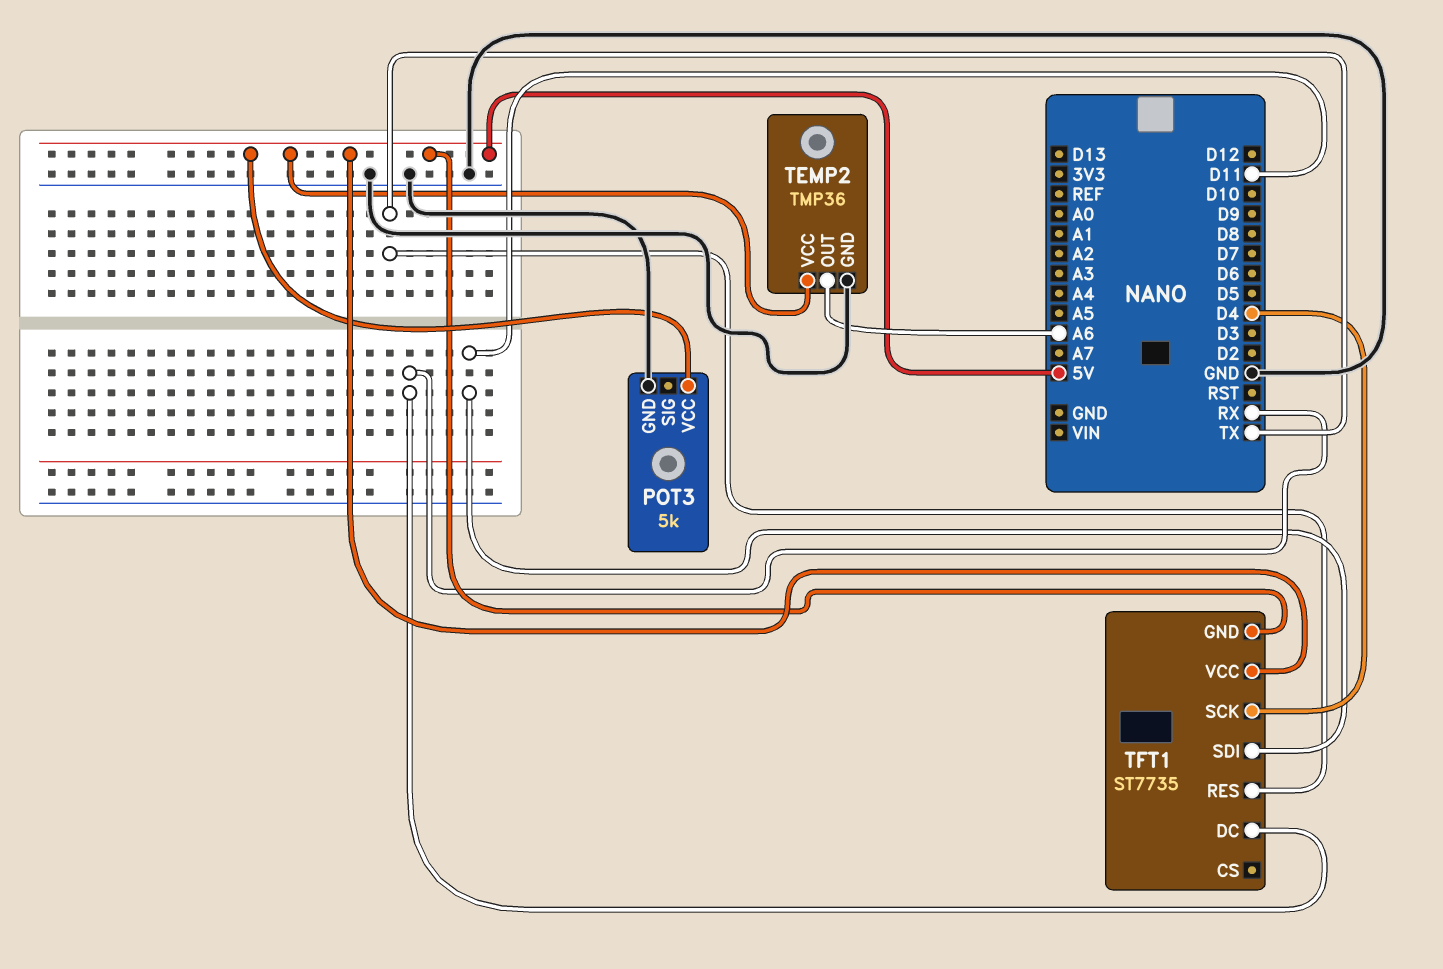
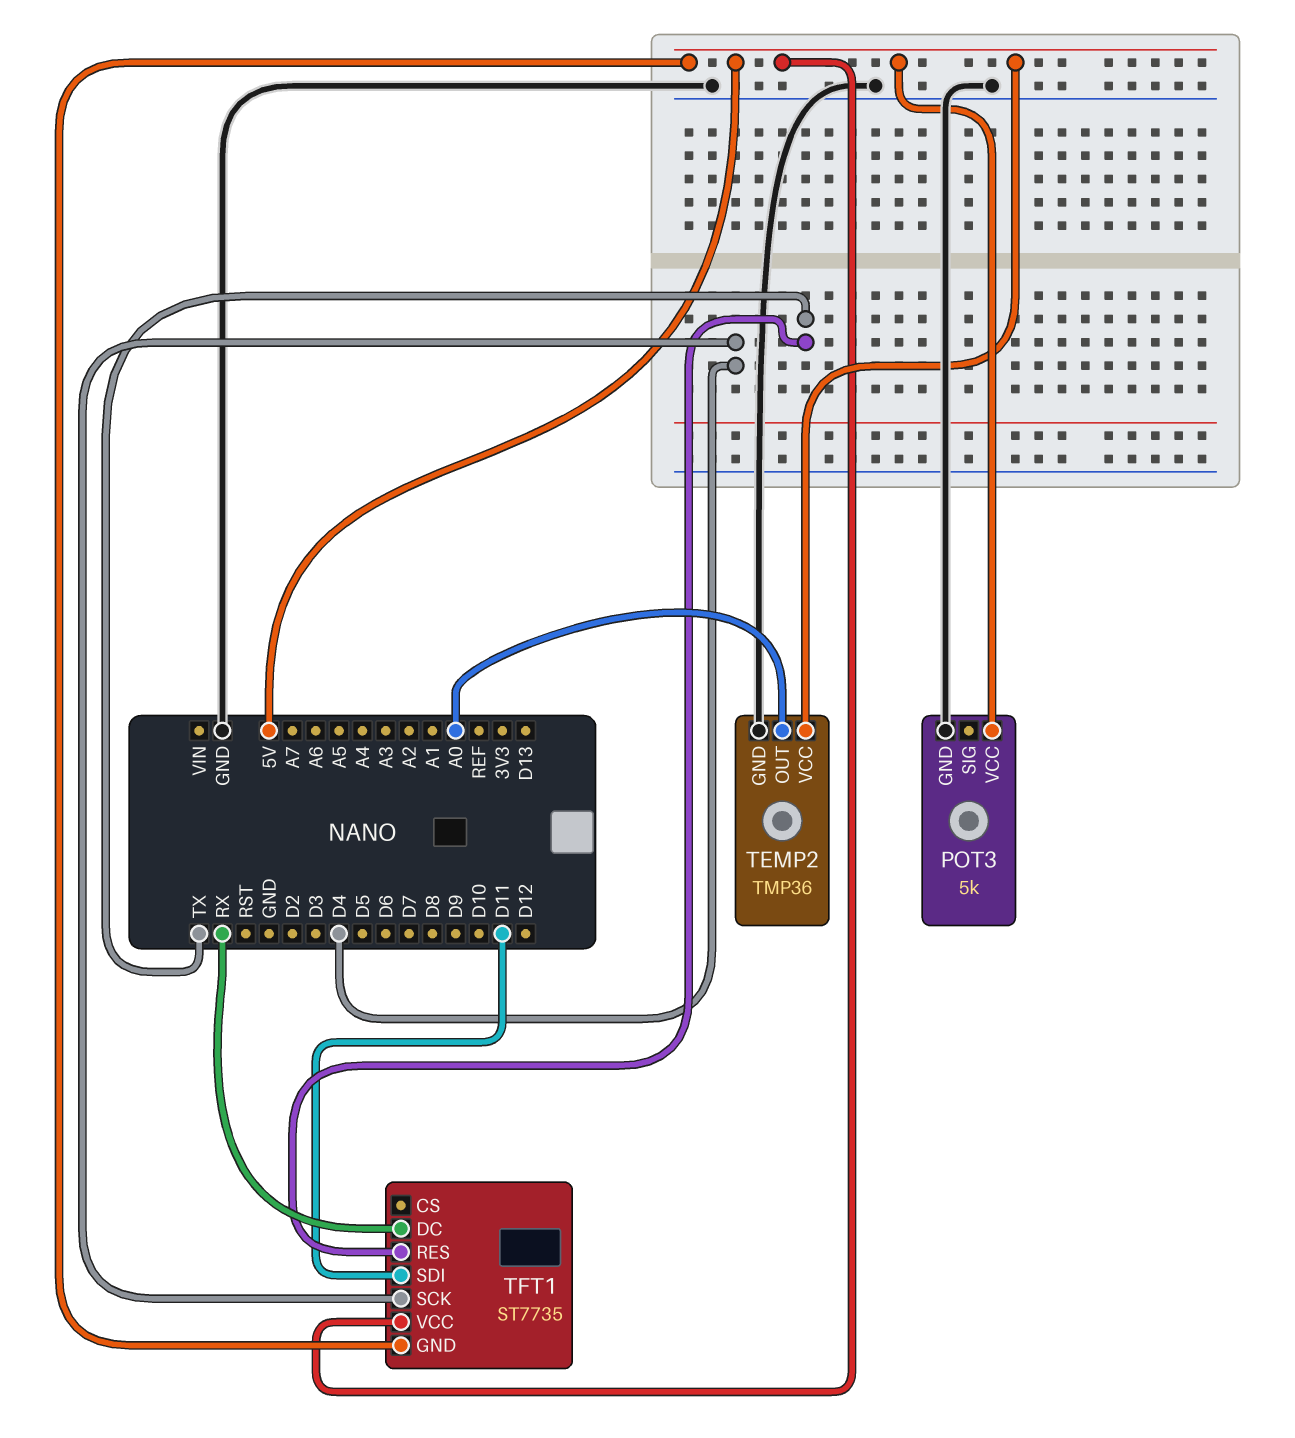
TEMP2 pin OUT: A6 -> A0

